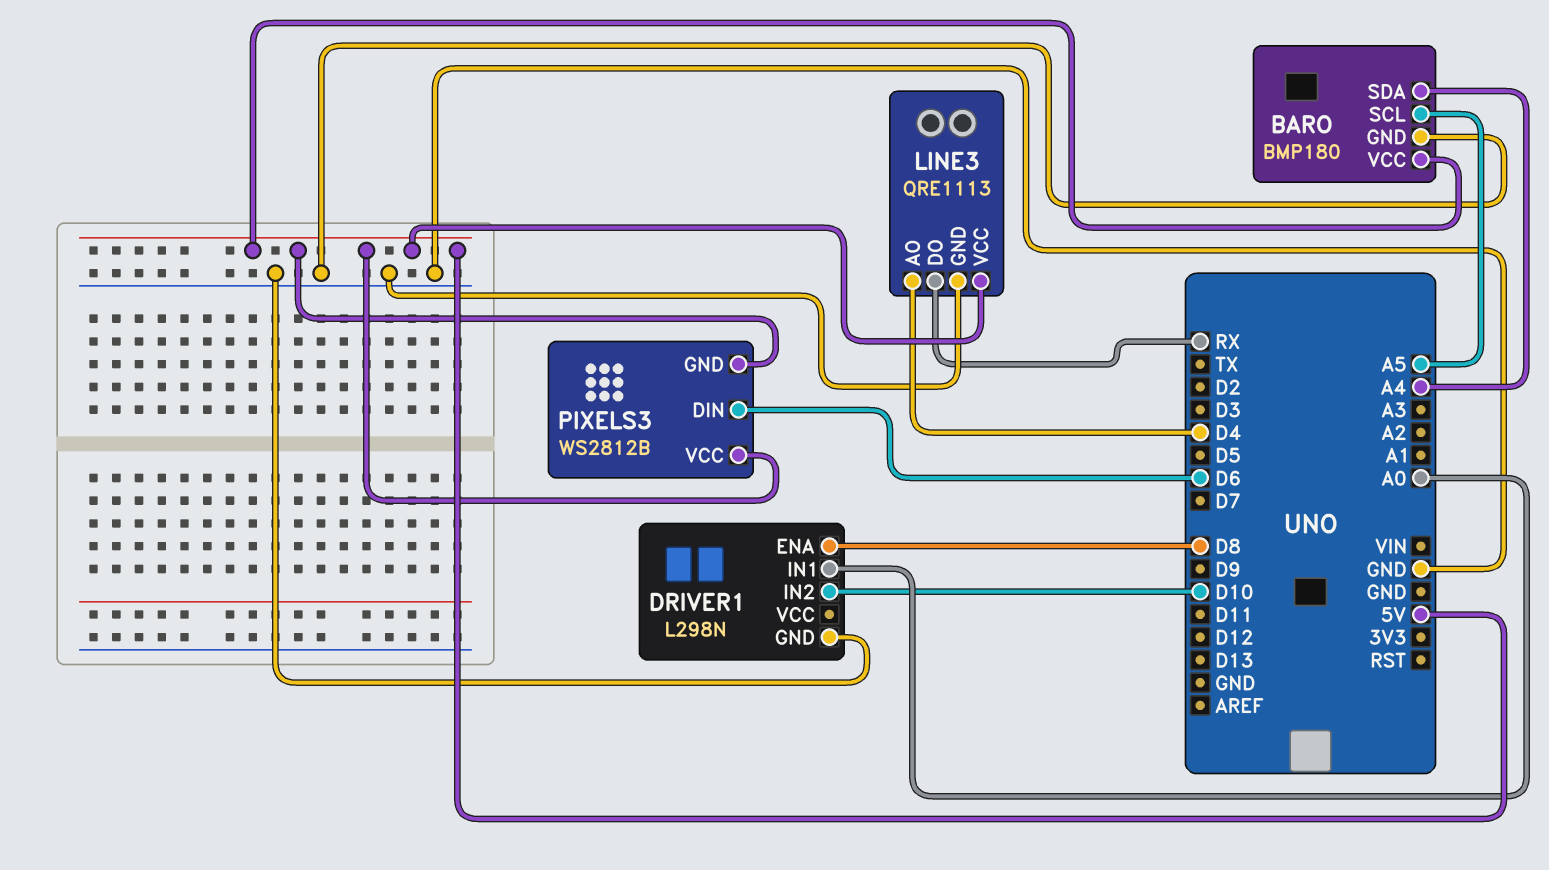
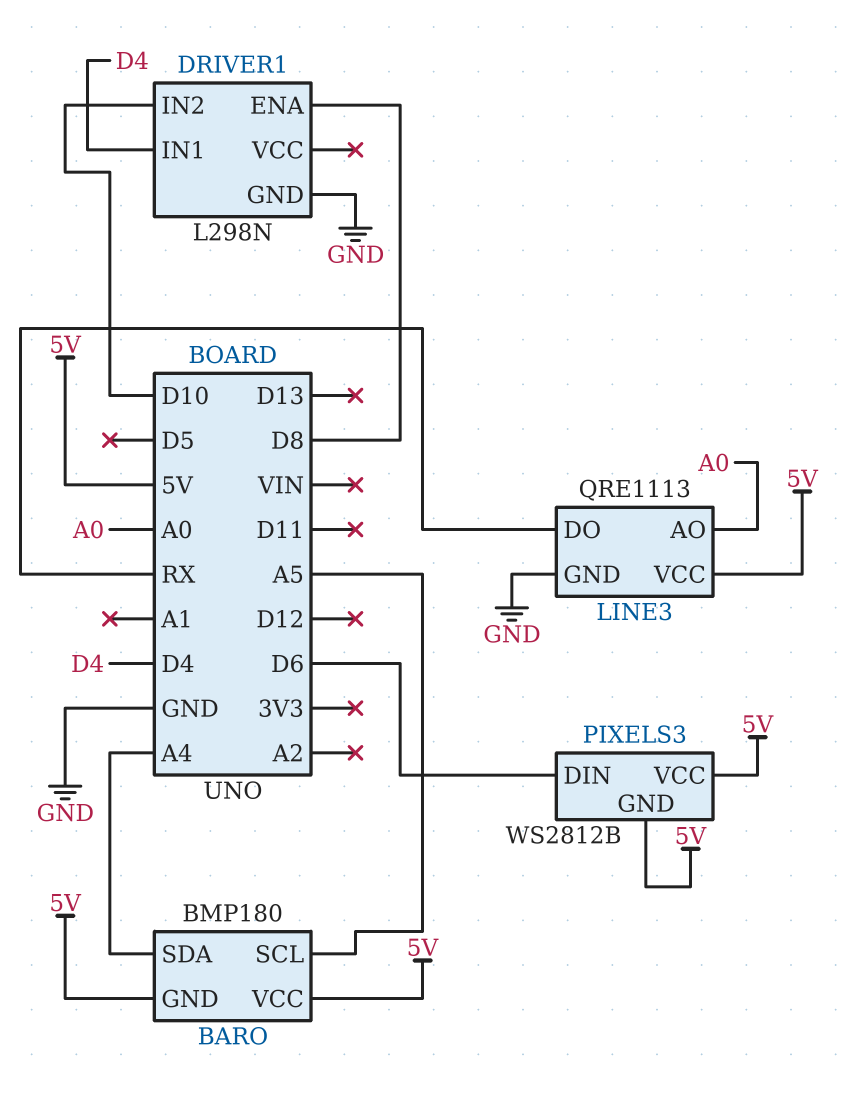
BARO pin GND: GND -> 5V
DRIVER1 pin IN1: A0 -> D4
LINE3 pin AO: D4 -> A0

